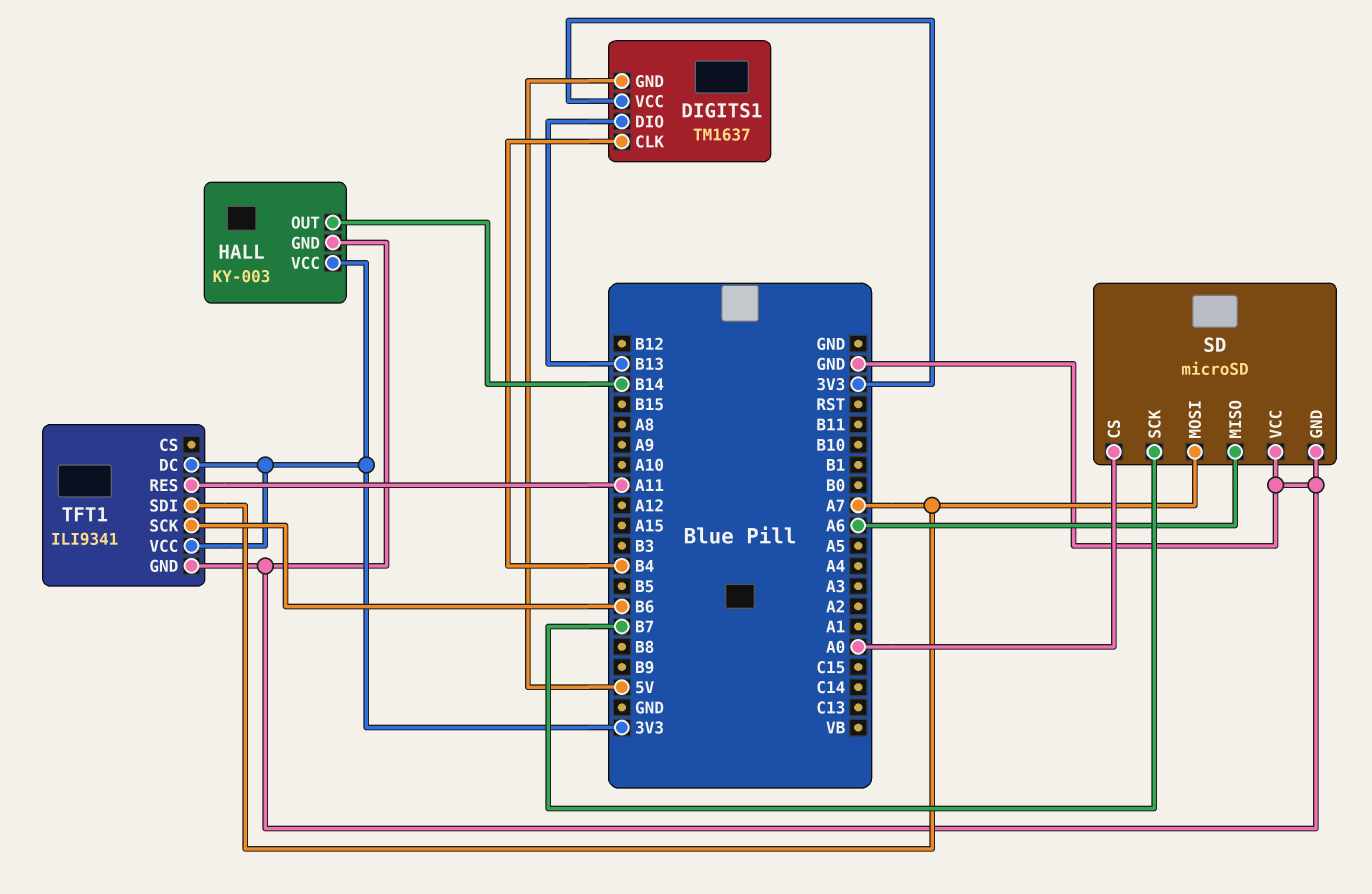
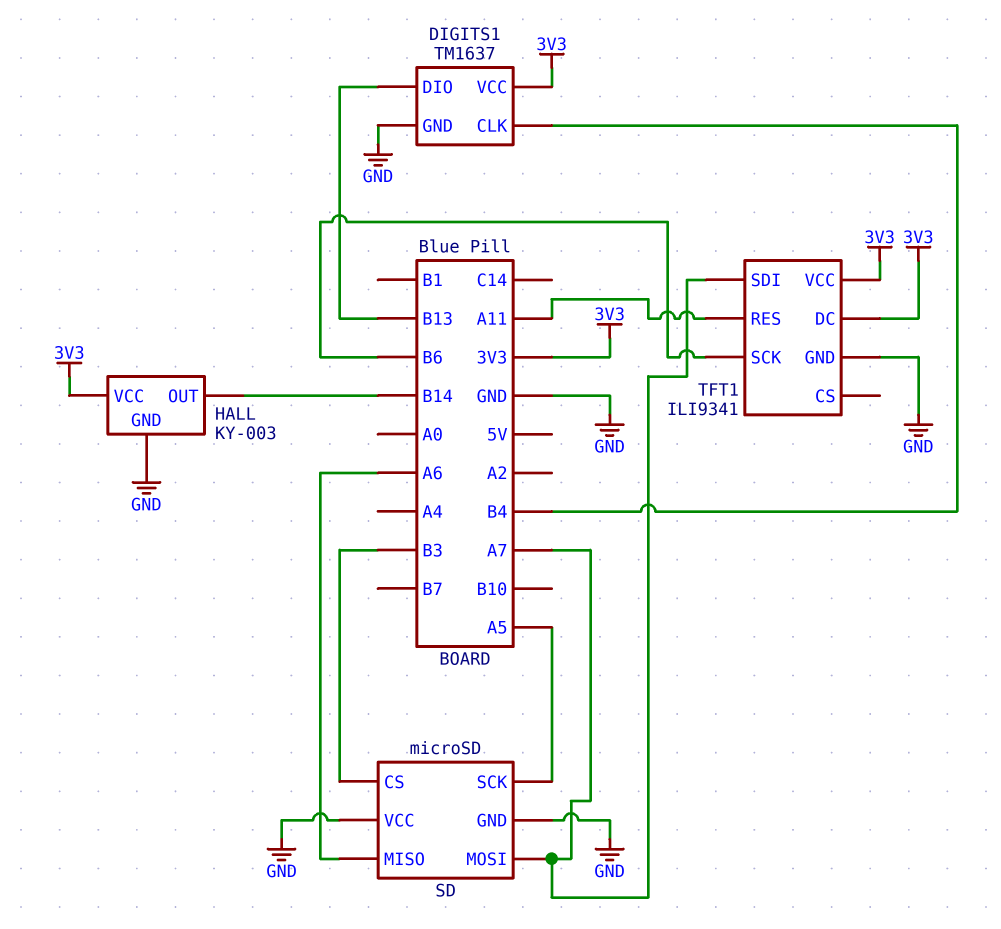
DIGITS1 pin GND: 5V -> GND
SD pin CS: A0 -> B3
SD pin SCK: B7 -> A5

